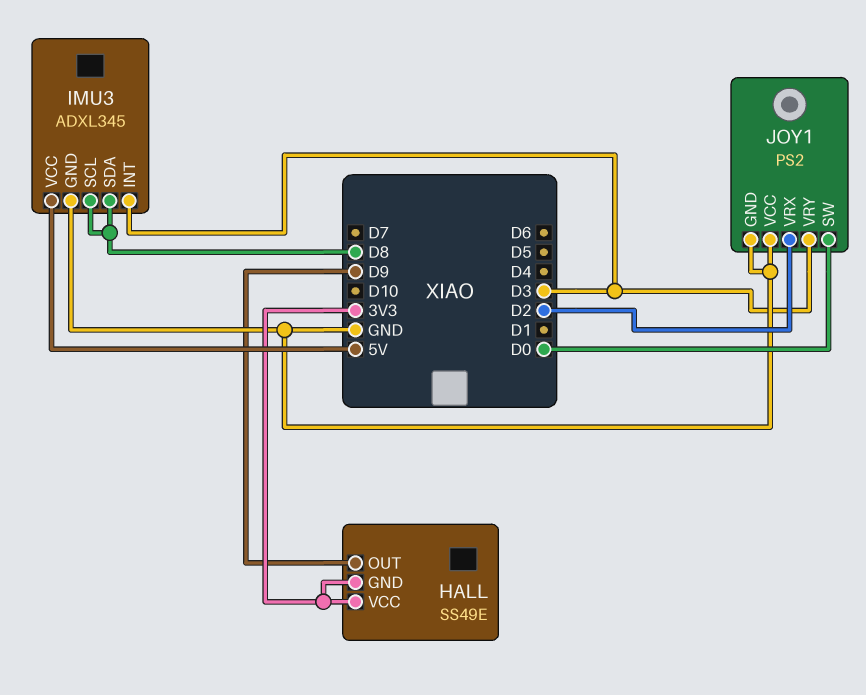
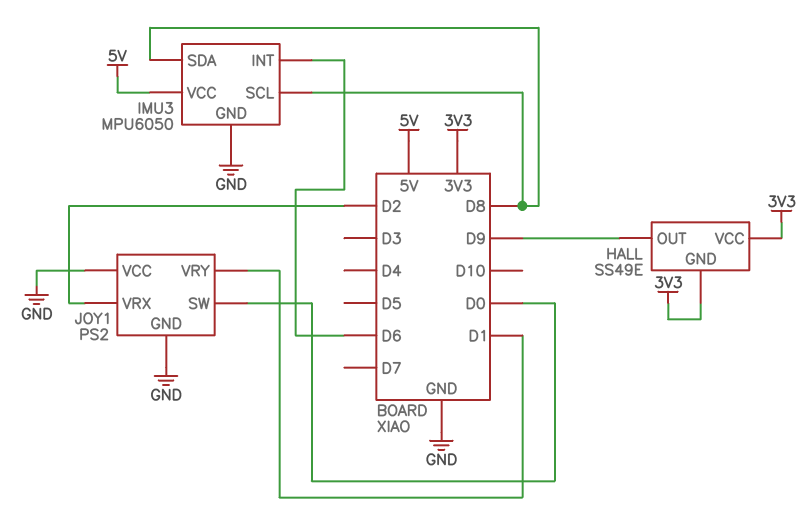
IMU3: ADXL345 -> MPU6050
IMU3 pin INT: D3 -> D6
JOY1 pin VRY: D3 -> D1

